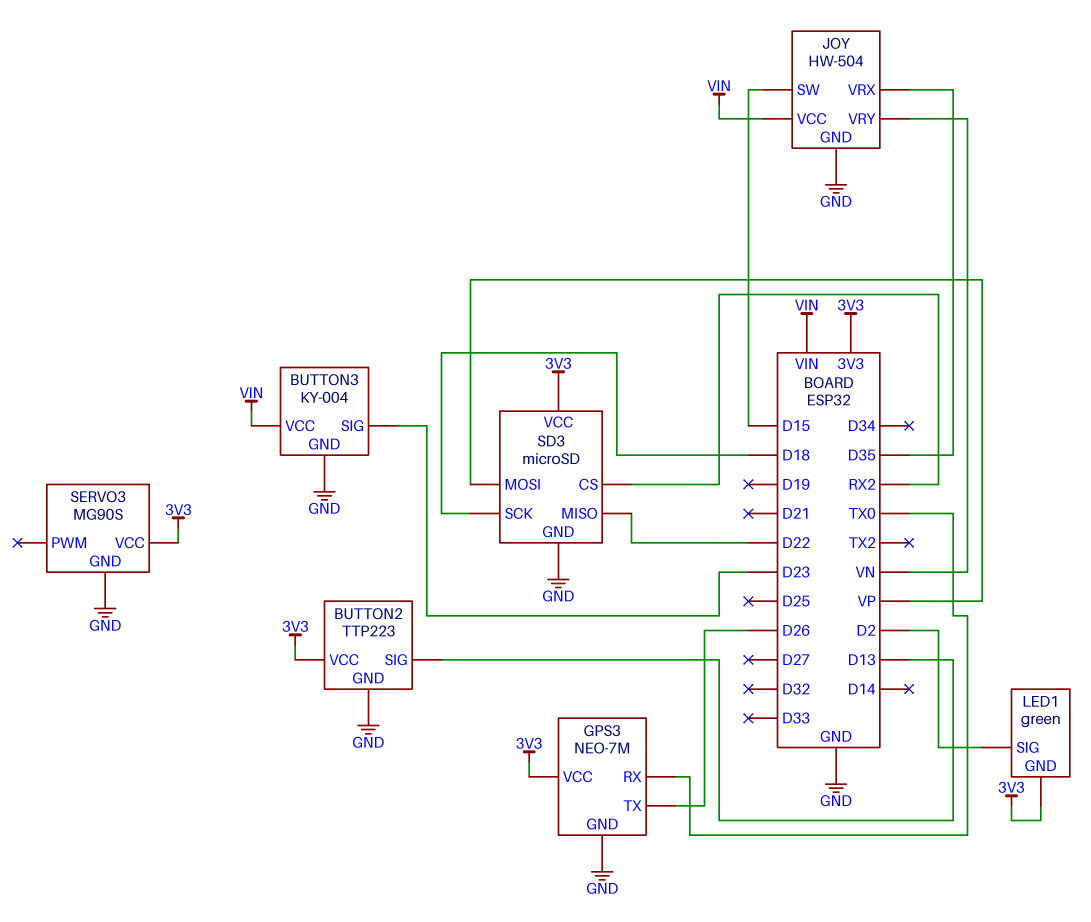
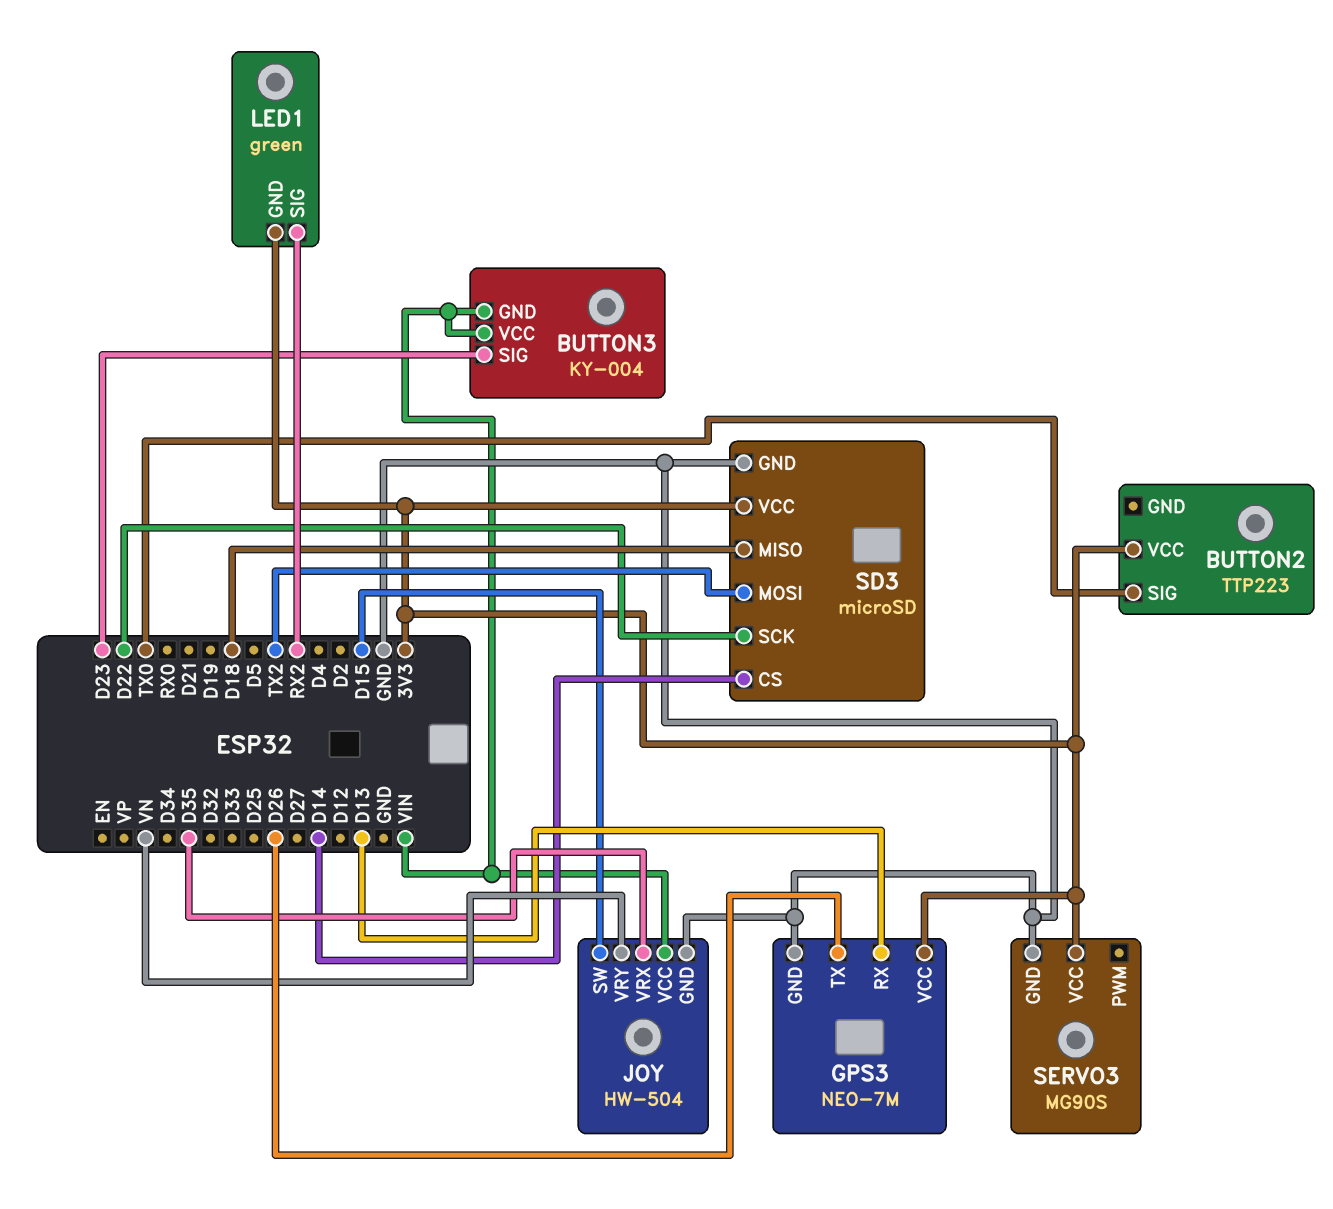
BUTTON2 pin GND: GND -> none
BUTTON2 pin SIG: D13 -> TX0
BUTTON3 pin GND: GND -> VIN
GPS3 pin RX: TX0 -> D13
LED1 pin SIG: D2 -> RX2
SD3 pin CS: RX2 -> D14
SD3 pin MISO: D22 -> D18
SD3 pin MOSI: VP -> TX2
SD3 pin SCK: D18 -> D22

